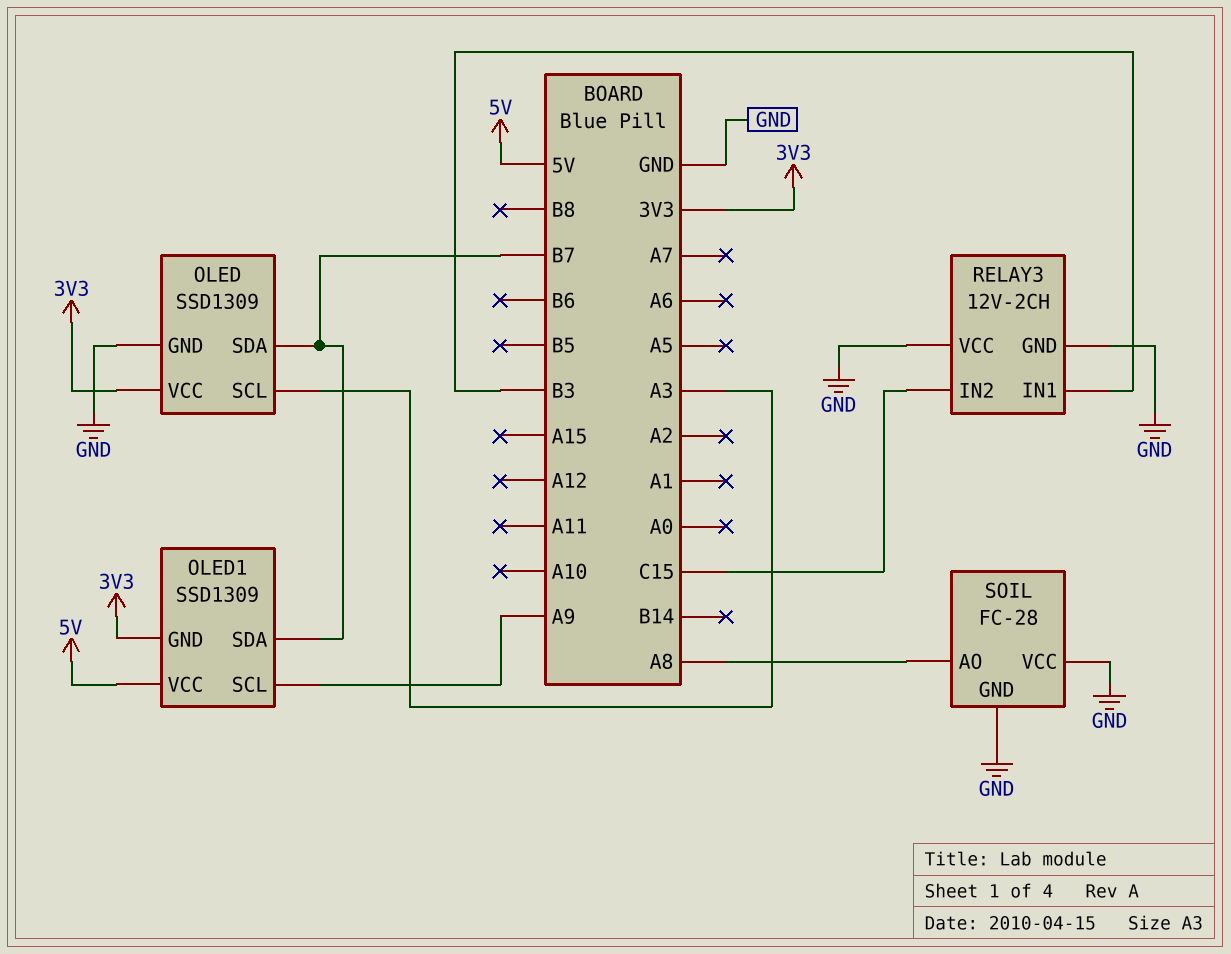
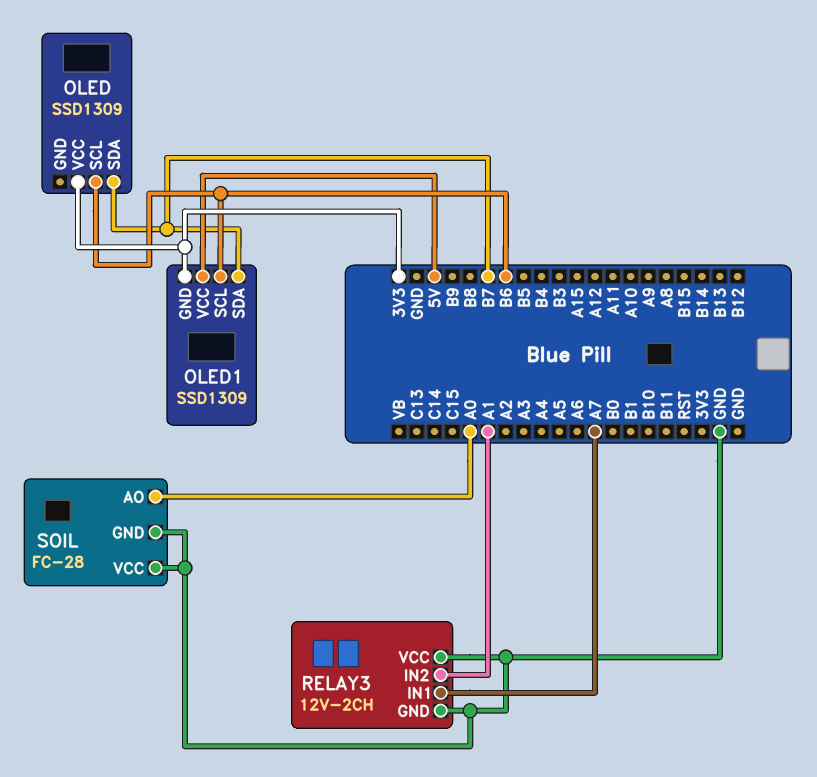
OLED pin GND: GND -> none
OLED pin SCL: A3 -> B6
OLED1 pin SCL: A9 -> B6
RELAY3 pin IN1: B3 -> A7
RELAY3 pin IN2: C15 -> A1
SOIL pin AO: A8 -> A0

